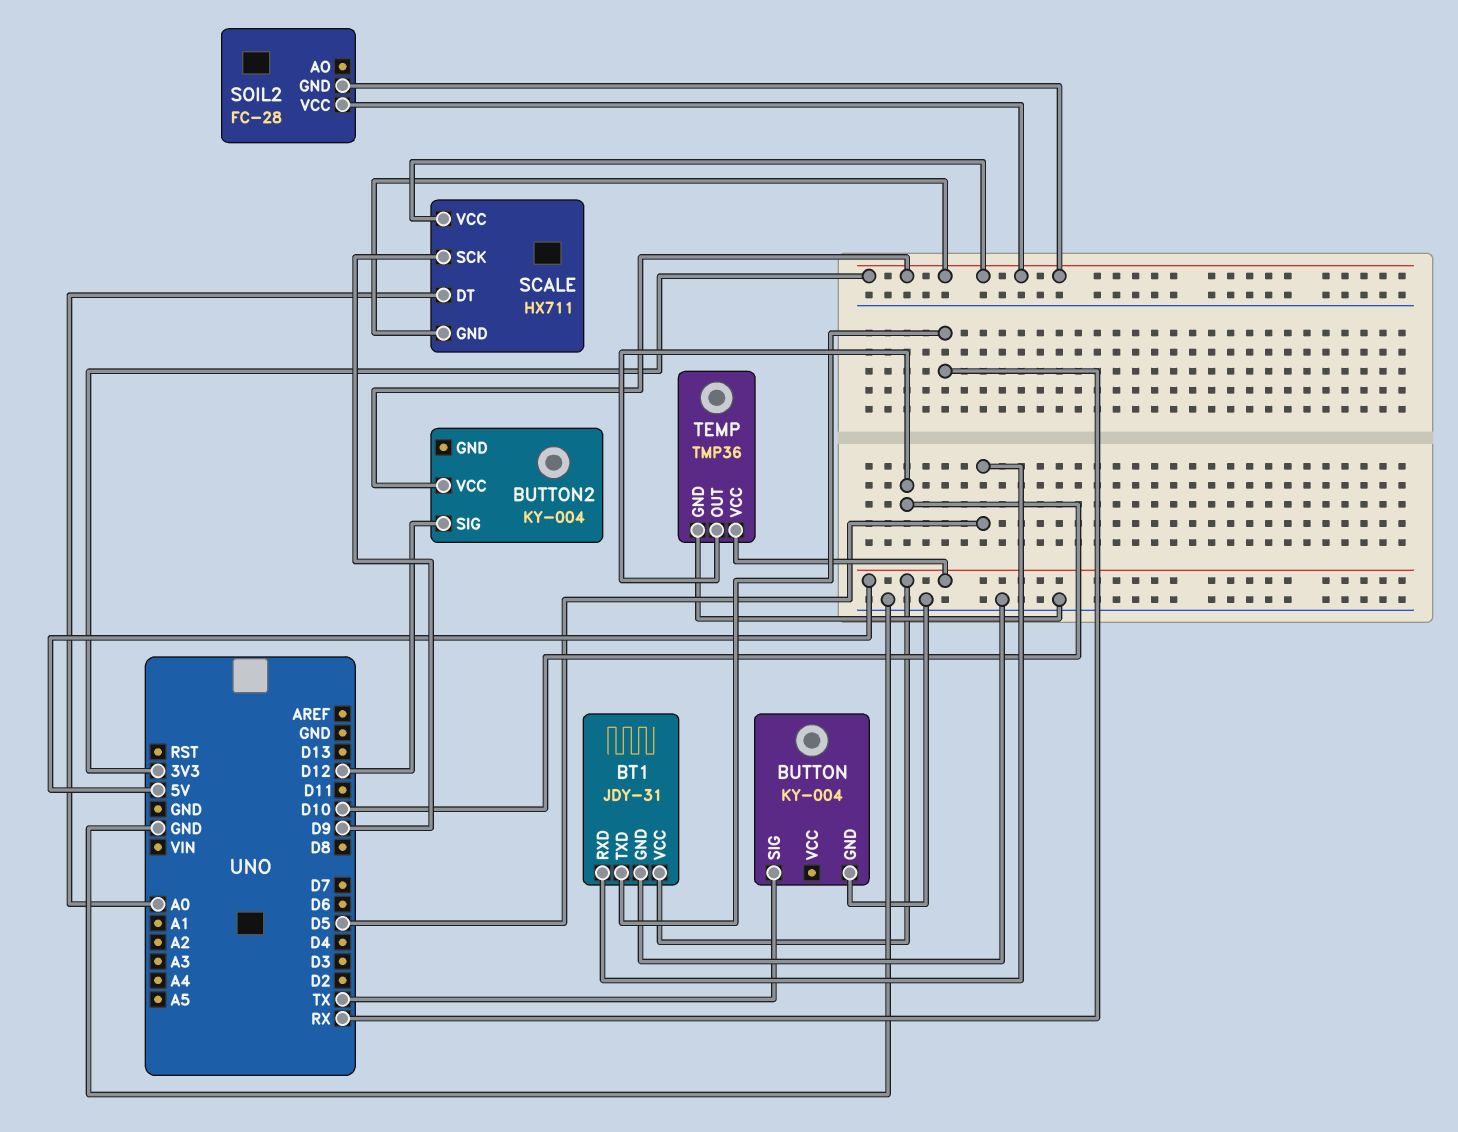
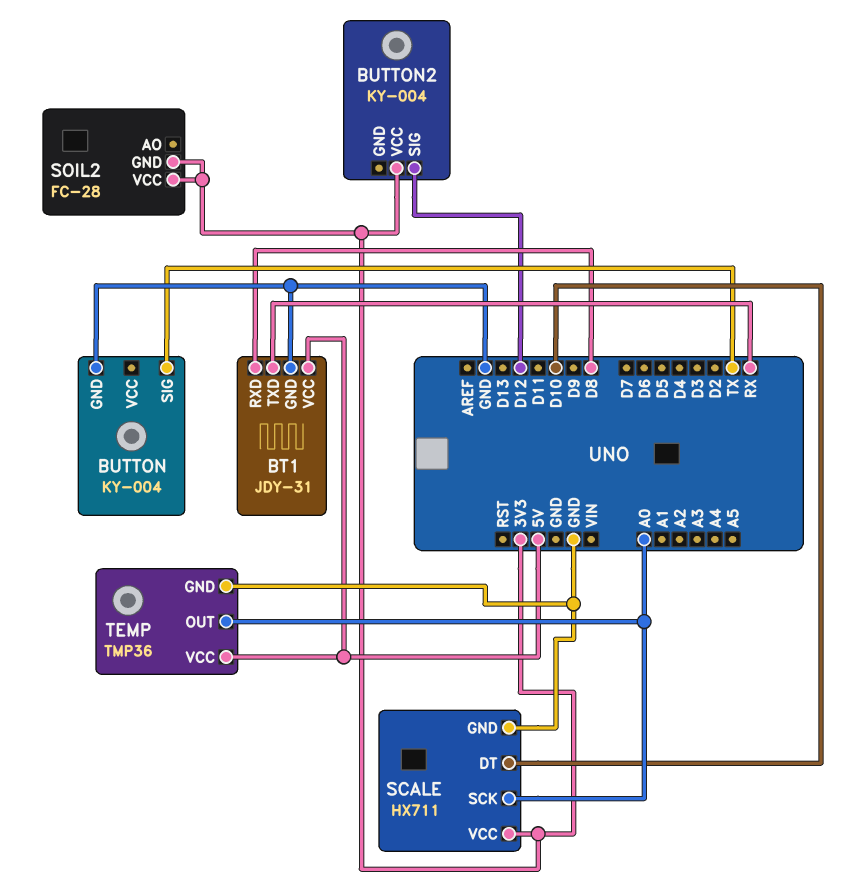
BT1 pin RXD: D5 -> D8
SCALE pin DT: A0 -> D10
SCALE pin GND: 3V3 -> GND
SCALE pin SCK: D9 -> A0
TEMP pin OUT: D10 -> A0

